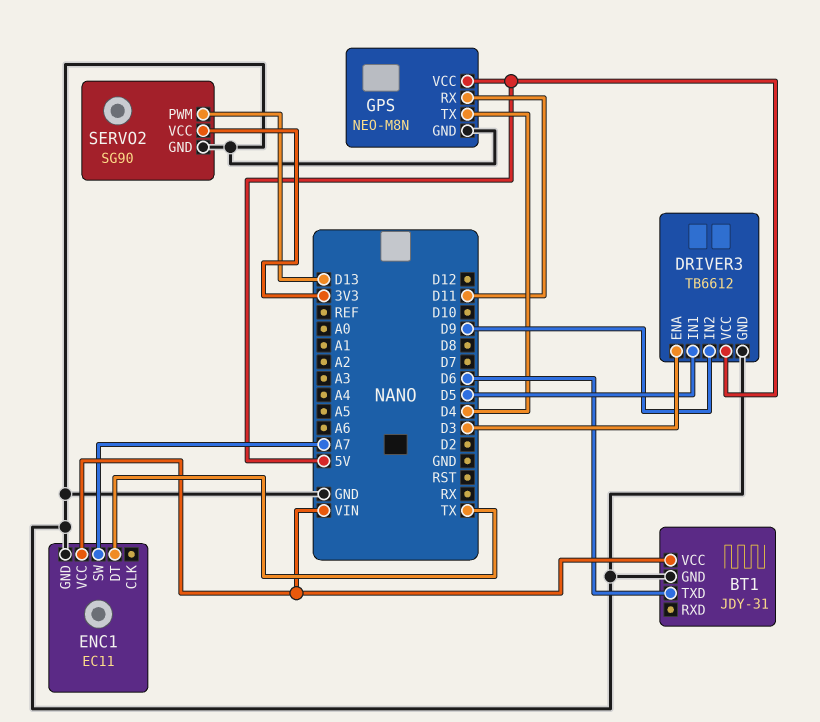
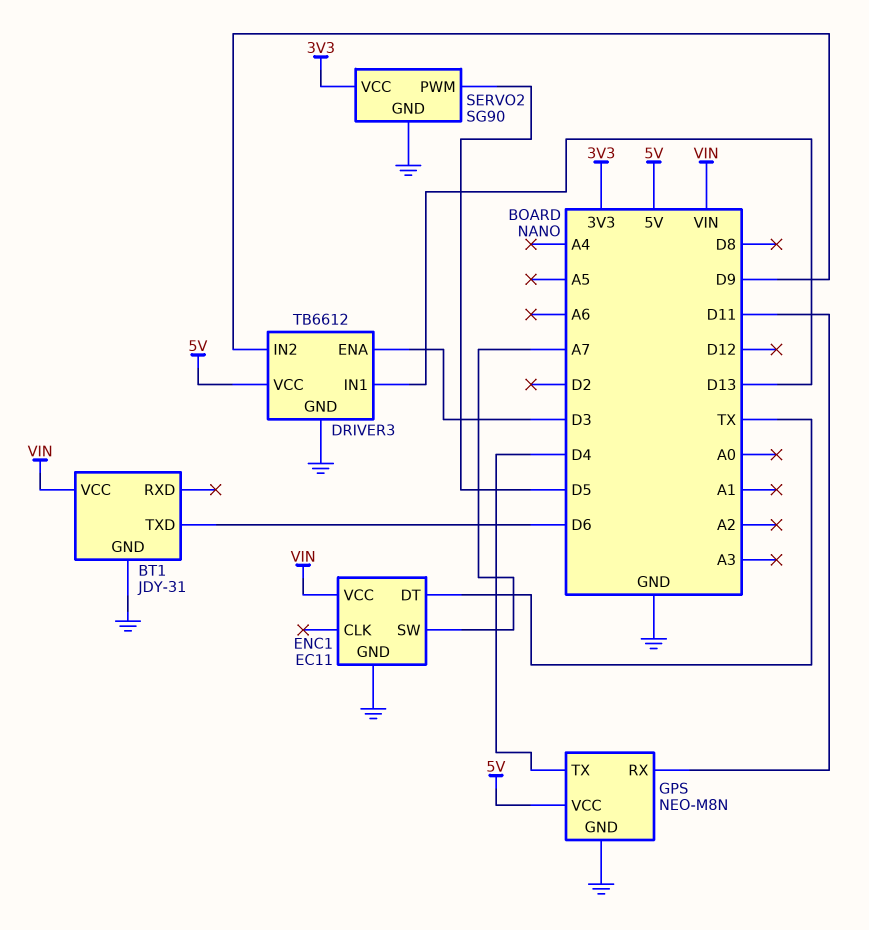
DRIVER3 pin IN1: D5 -> D13
SERVO2 pin PWM: D13 -> D5

